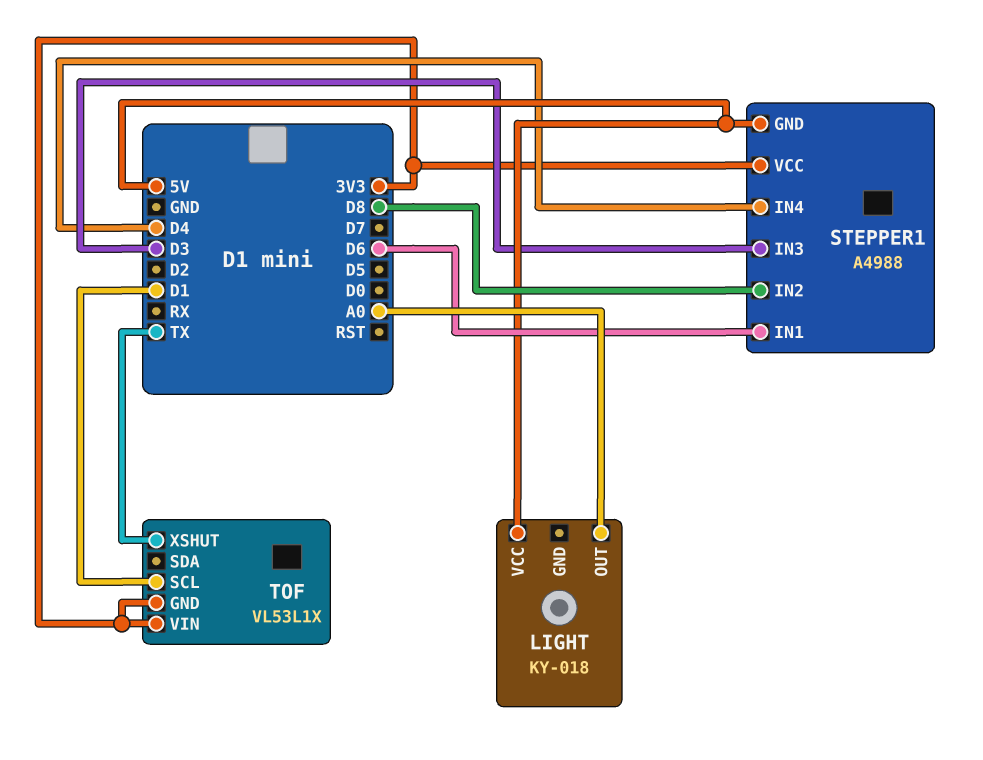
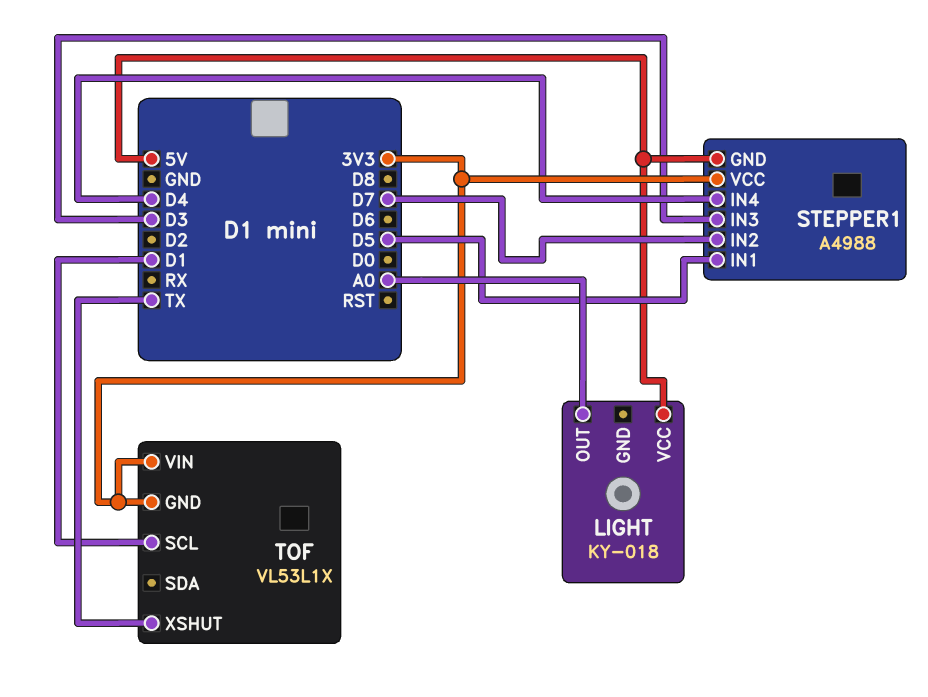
STEPPER1 pin IN1: D6 -> D5
STEPPER1 pin IN2: D8 -> D7

